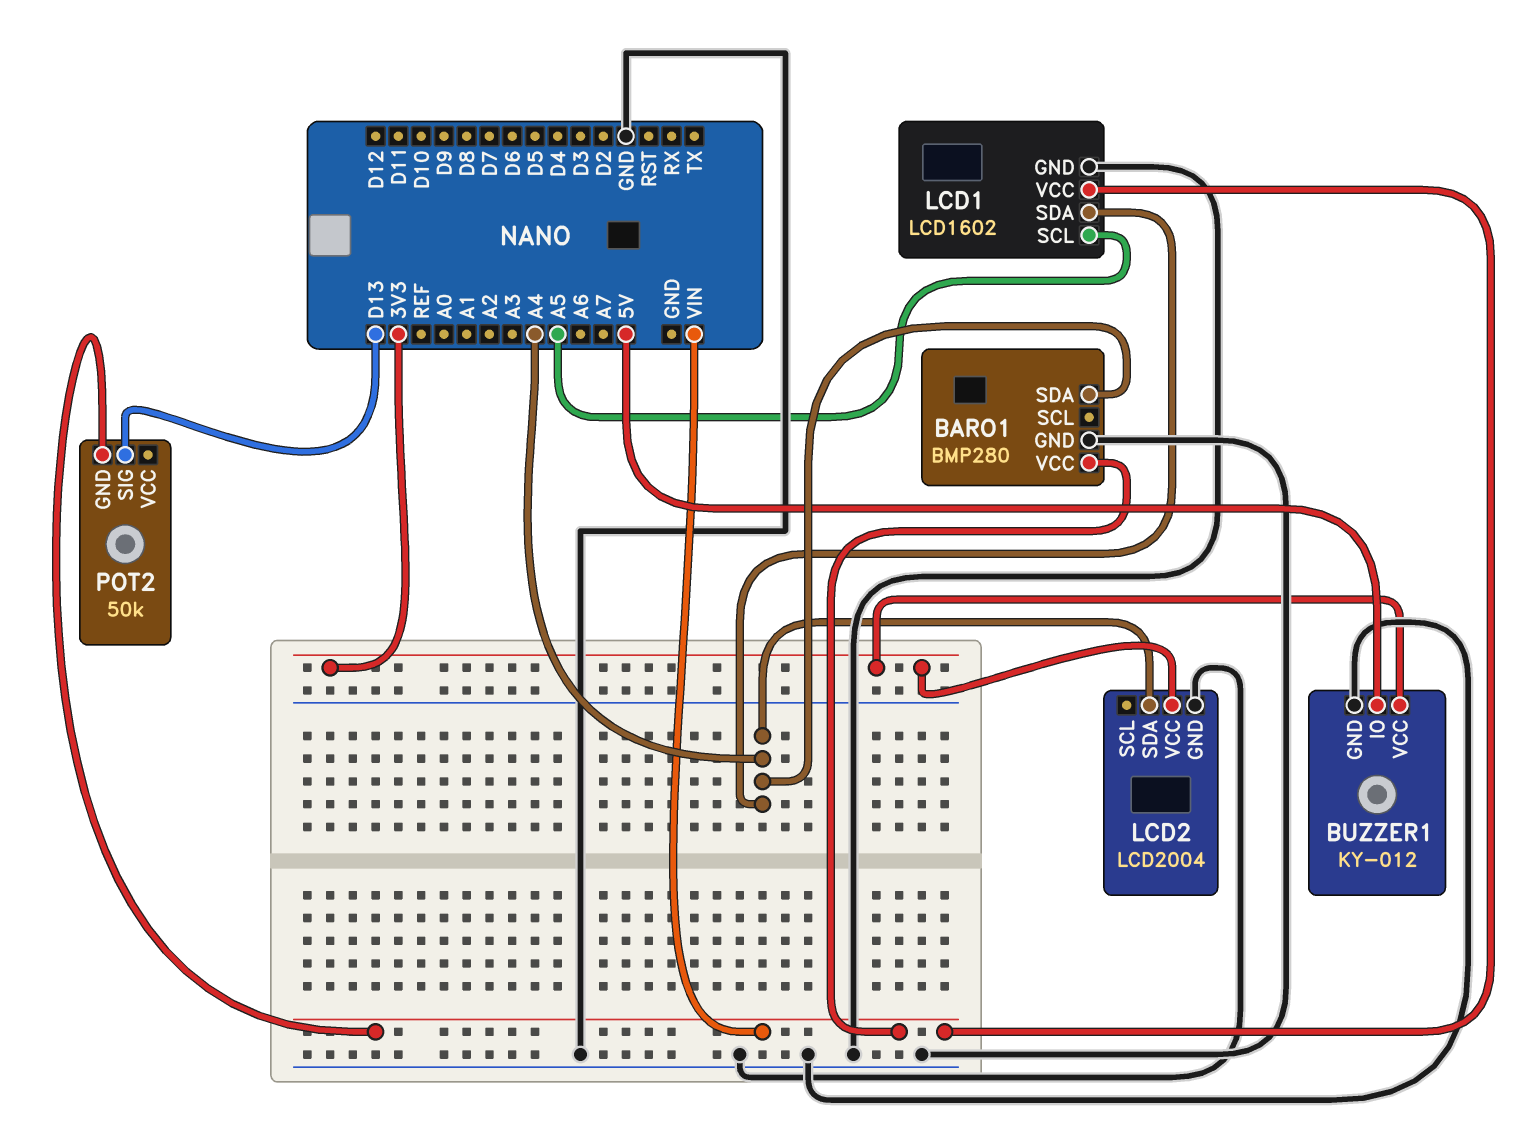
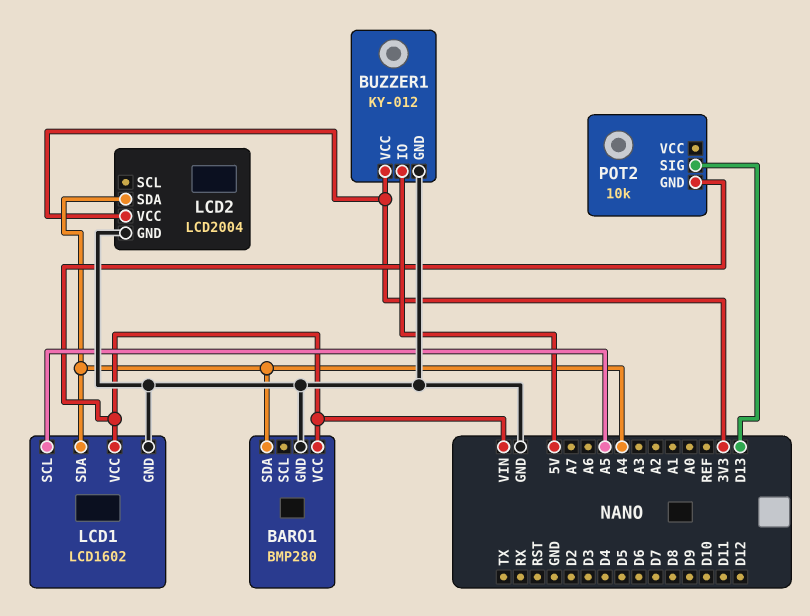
POT2: 50k -> 10k

